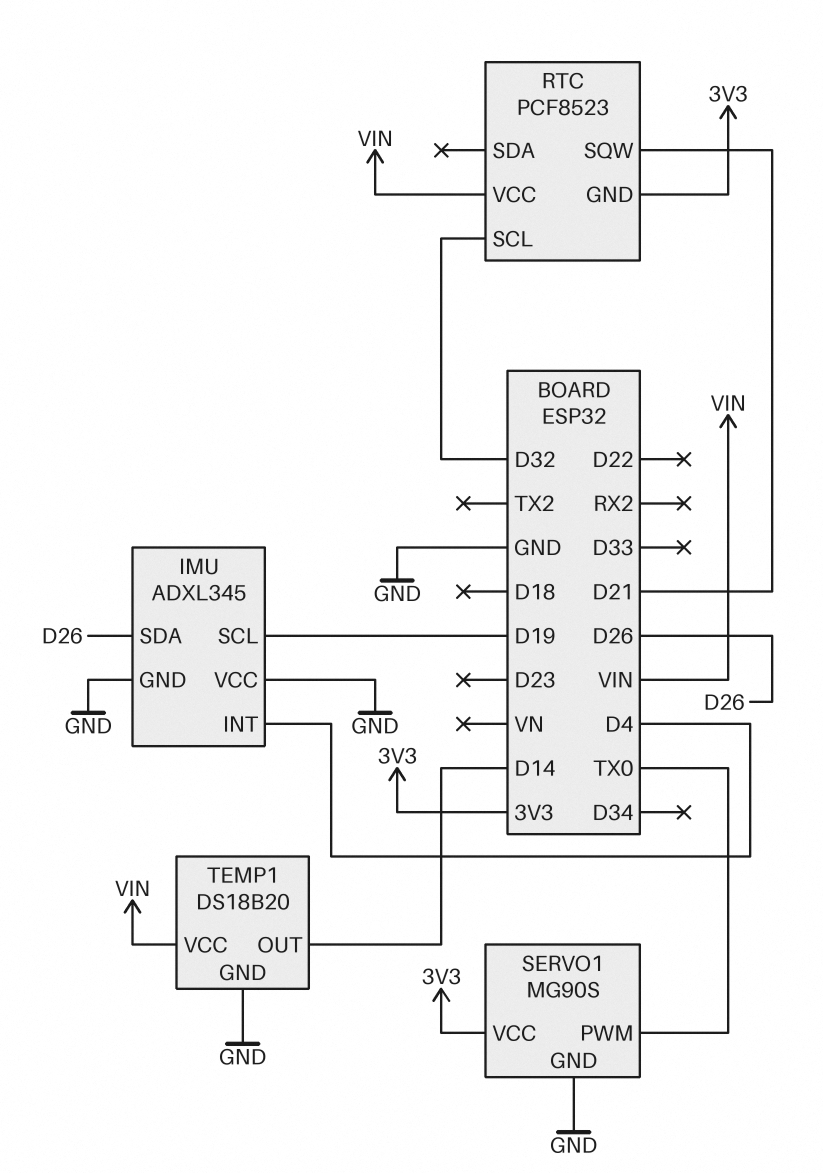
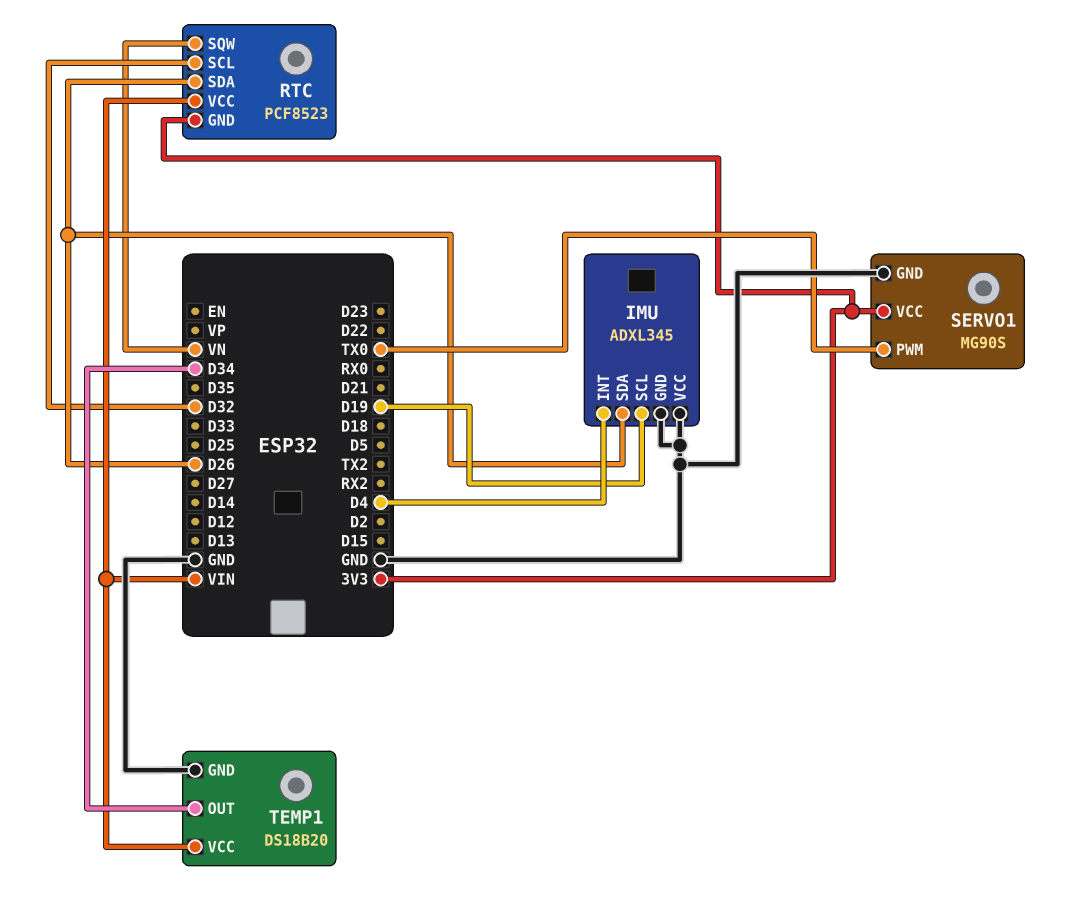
RTC pin SDA: none -> D26
RTC pin SQW: D21 -> VN
TEMP1 pin OUT: D14 -> D34

